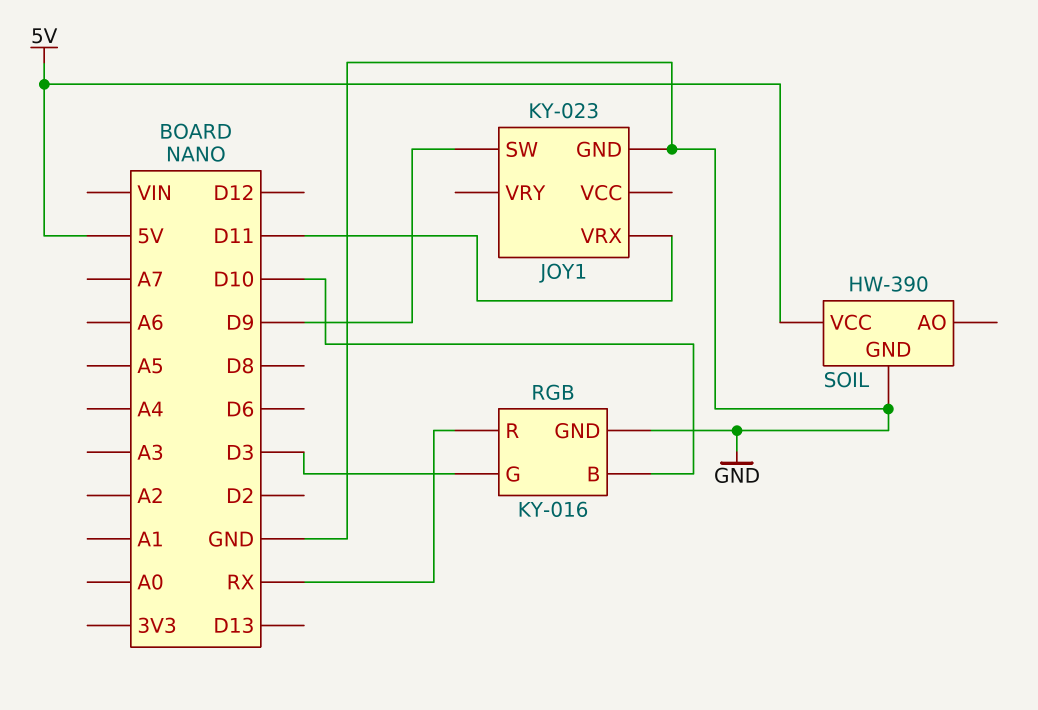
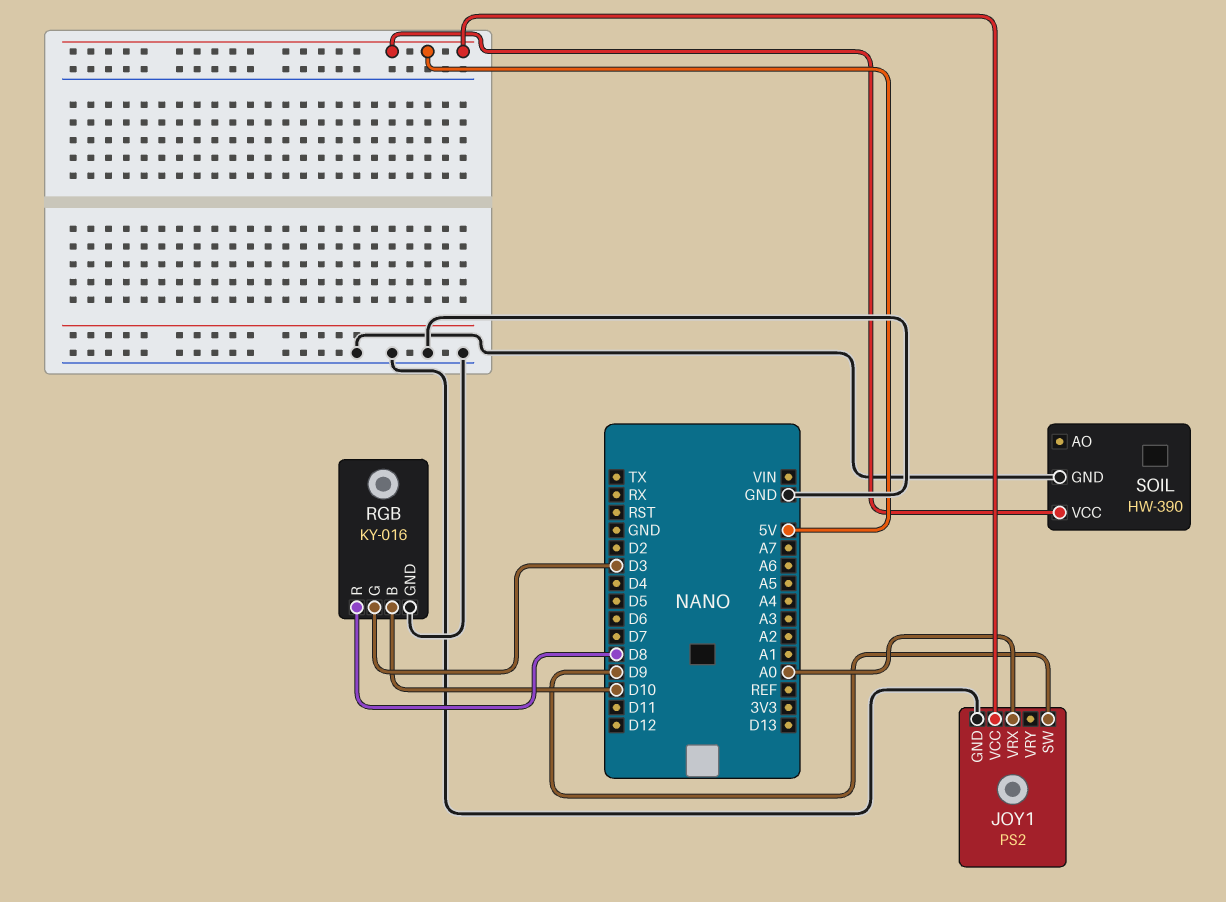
JOY1: KY-023 -> PS2
JOY1 pin VCC: none -> 5V
JOY1 pin VRX: D11 -> A0
RGB pin R: RX -> D8

